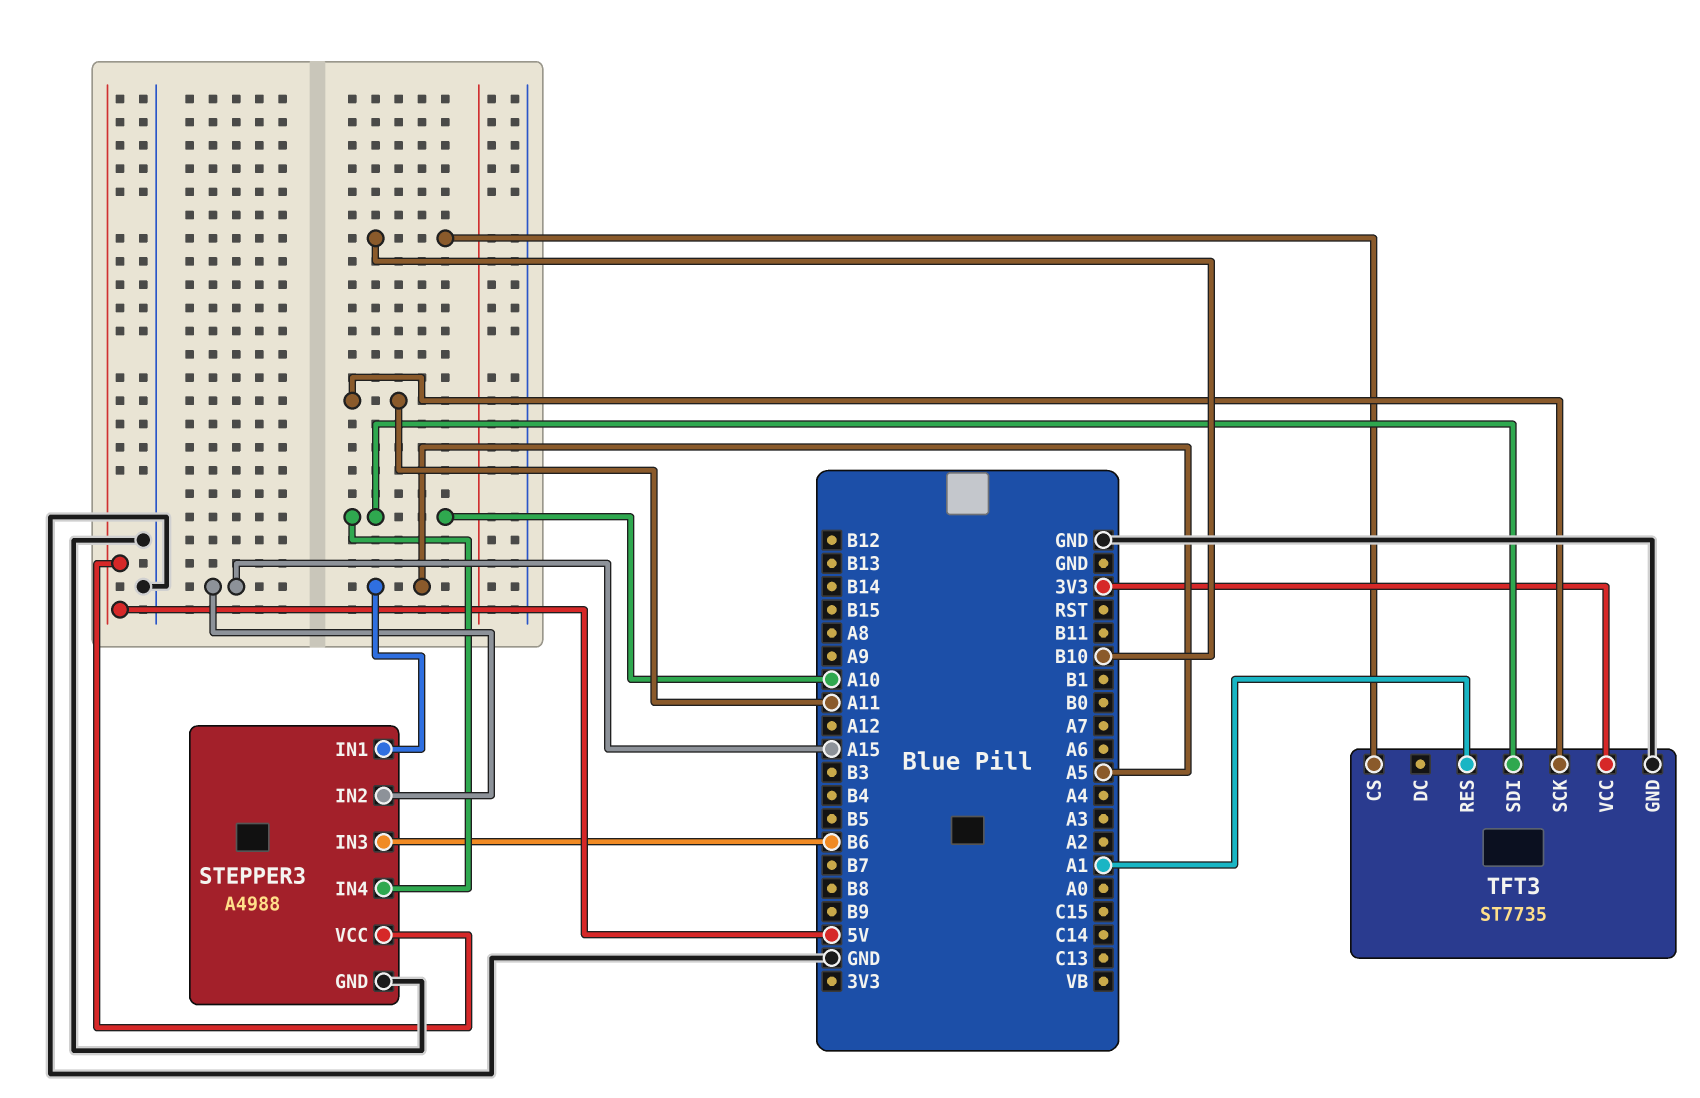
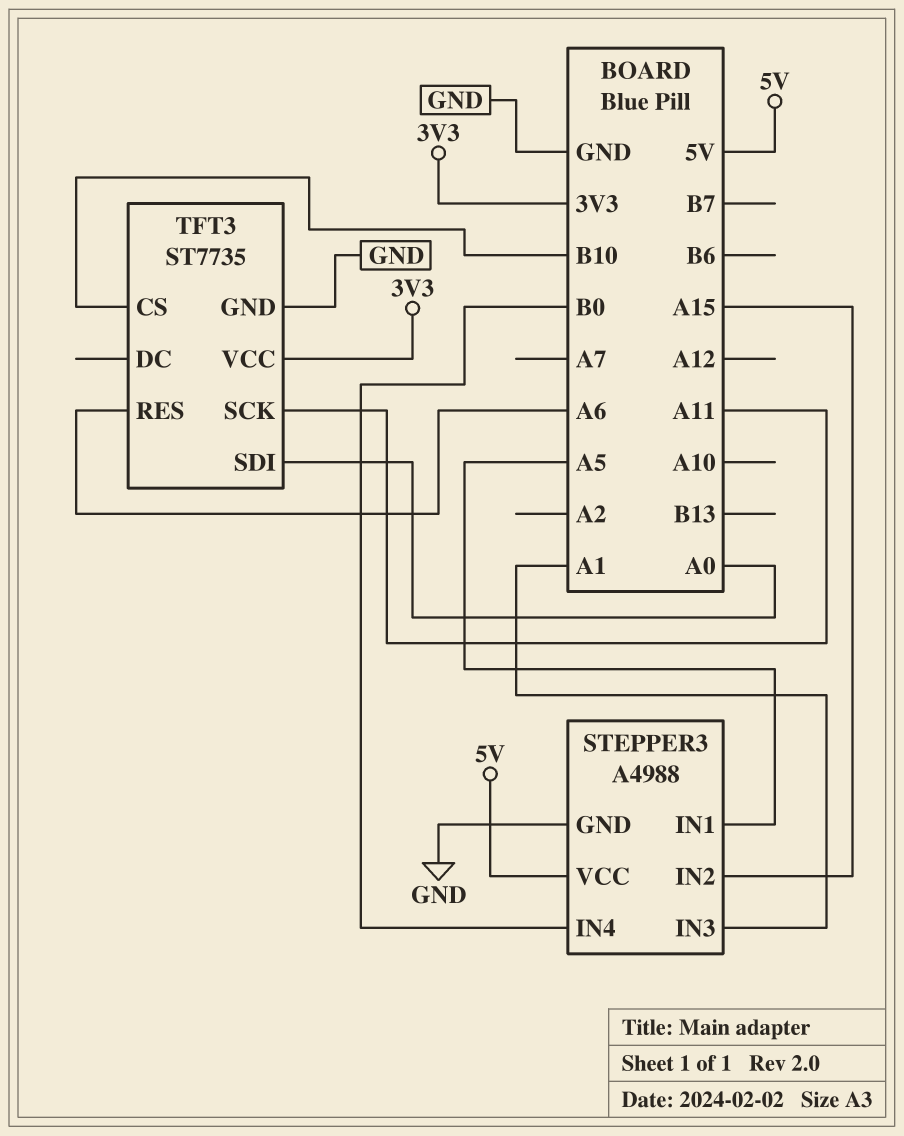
STEPPER3 pin IN3: B6 -> A1
STEPPER3 pin IN4: A10 -> B0
TFT3 pin RES: A1 -> A6
TFT3 pin SDI: A10 -> A0

